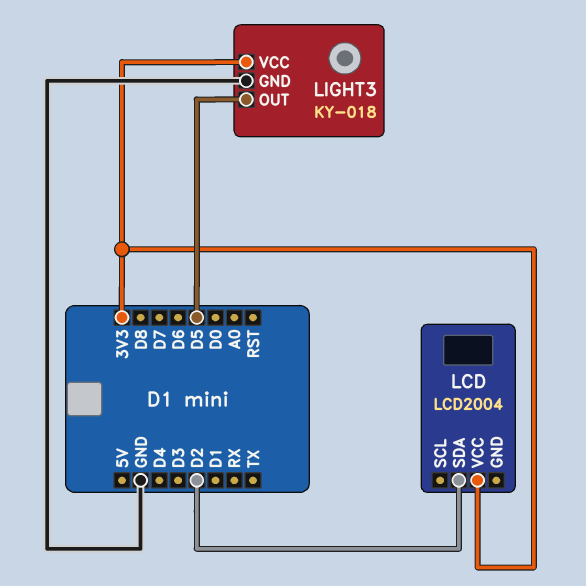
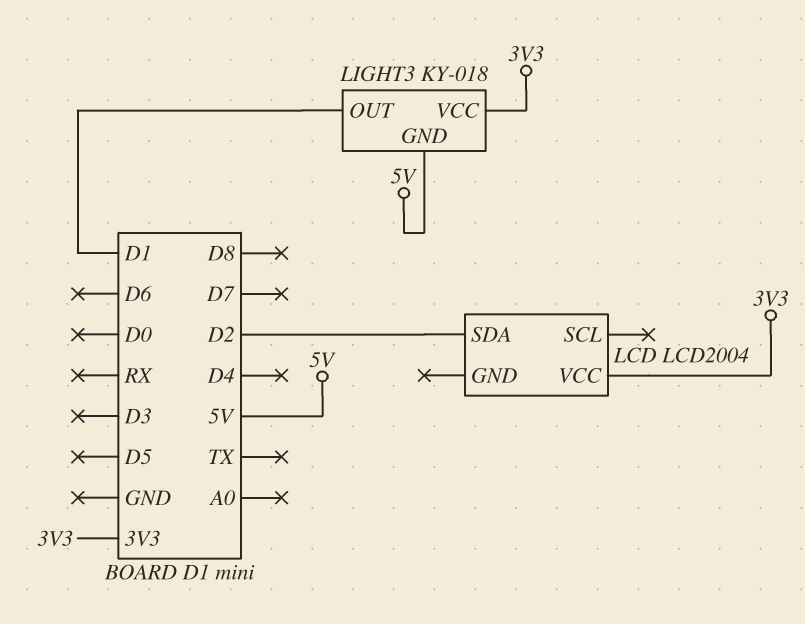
LIGHT3 pin GND: GND -> 5V
LIGHT3 pin OUT: D5 -> D1

